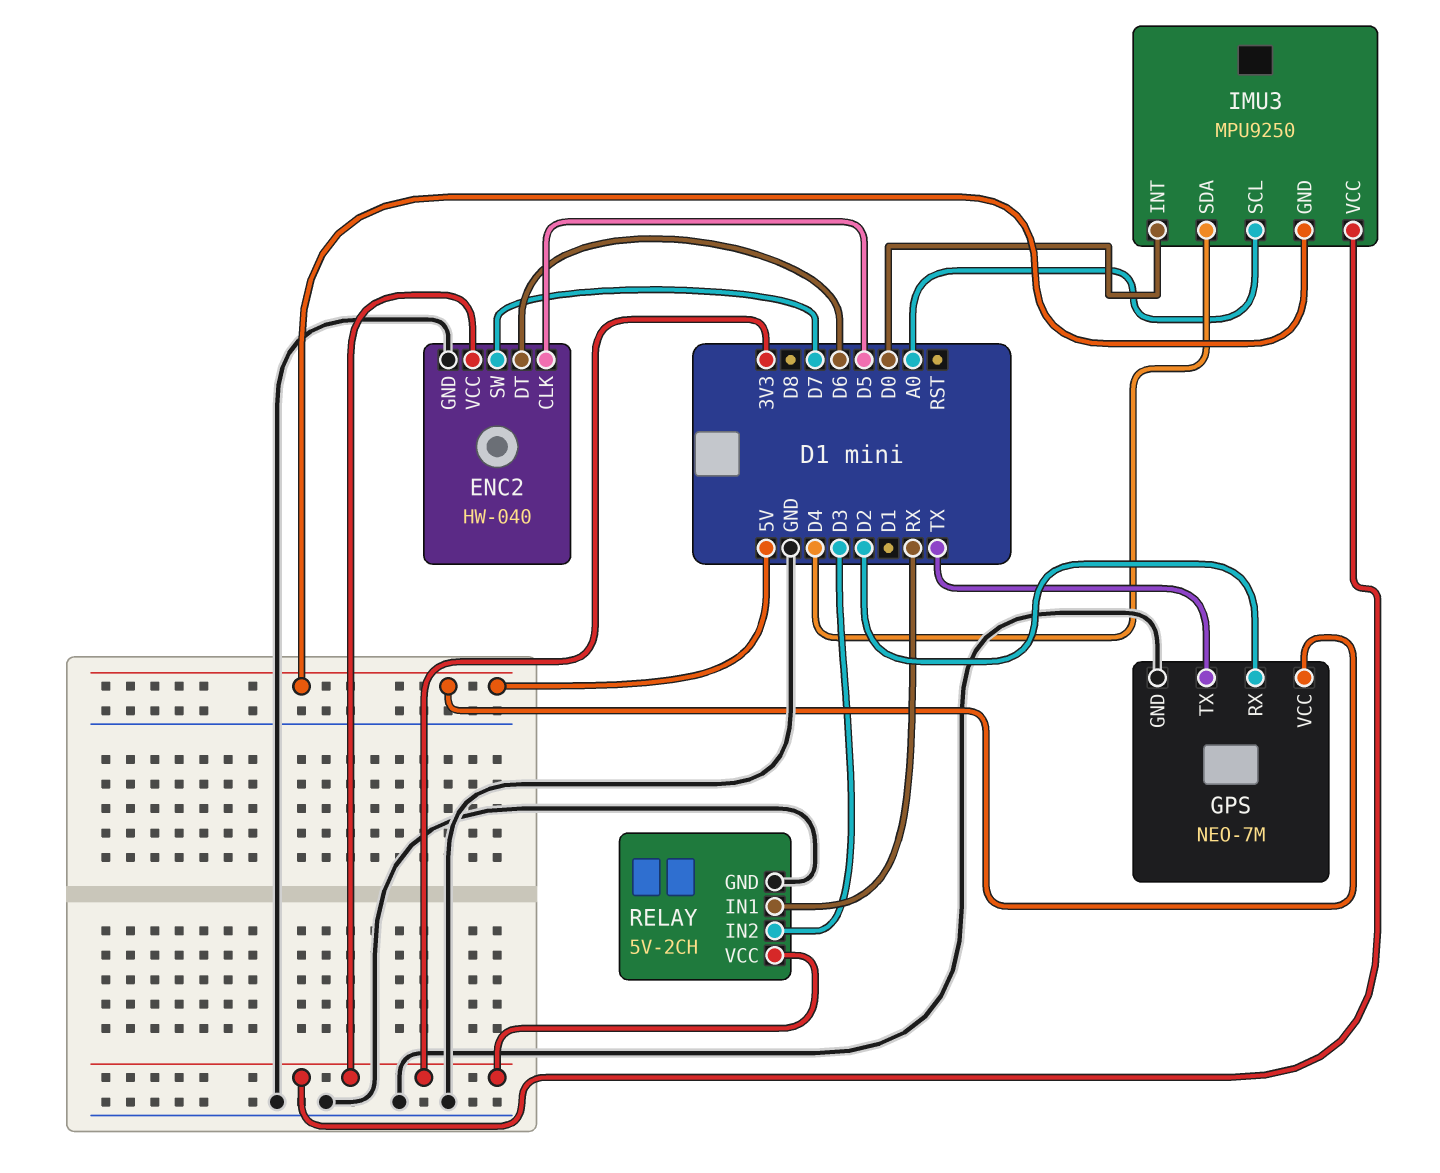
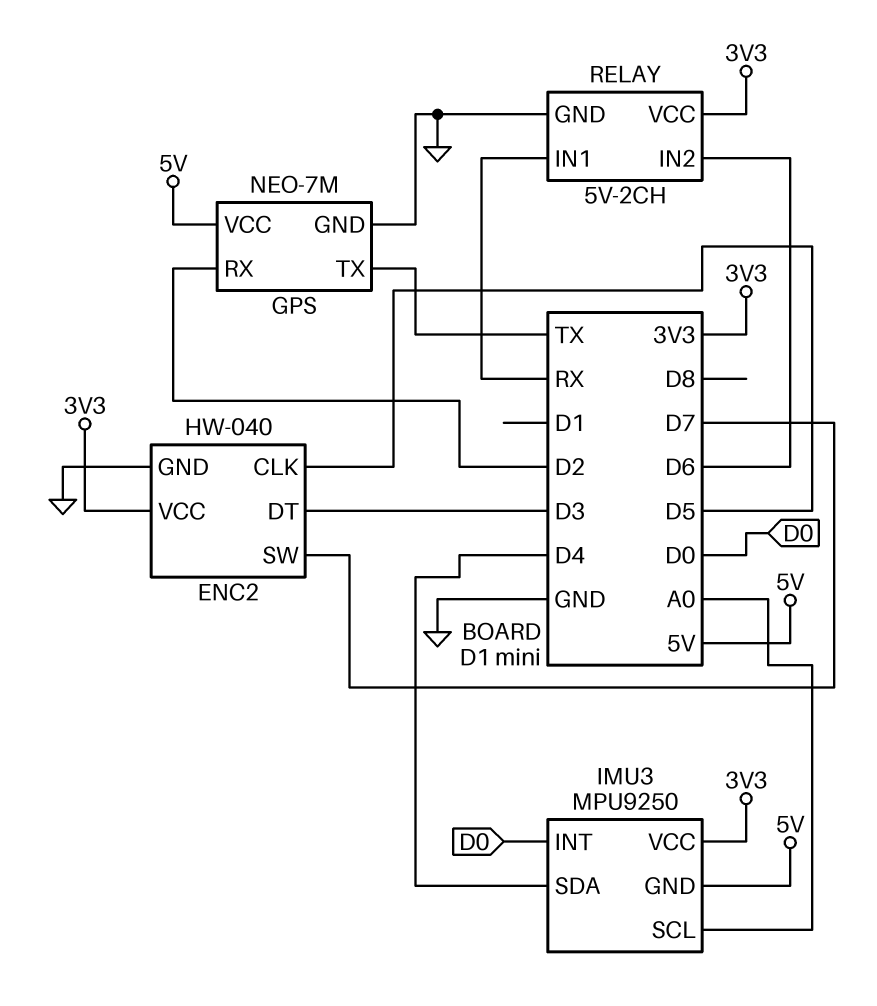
ENC2 pin DT: D6 -> D3
RELAY pin IN2: D3 -> D6

